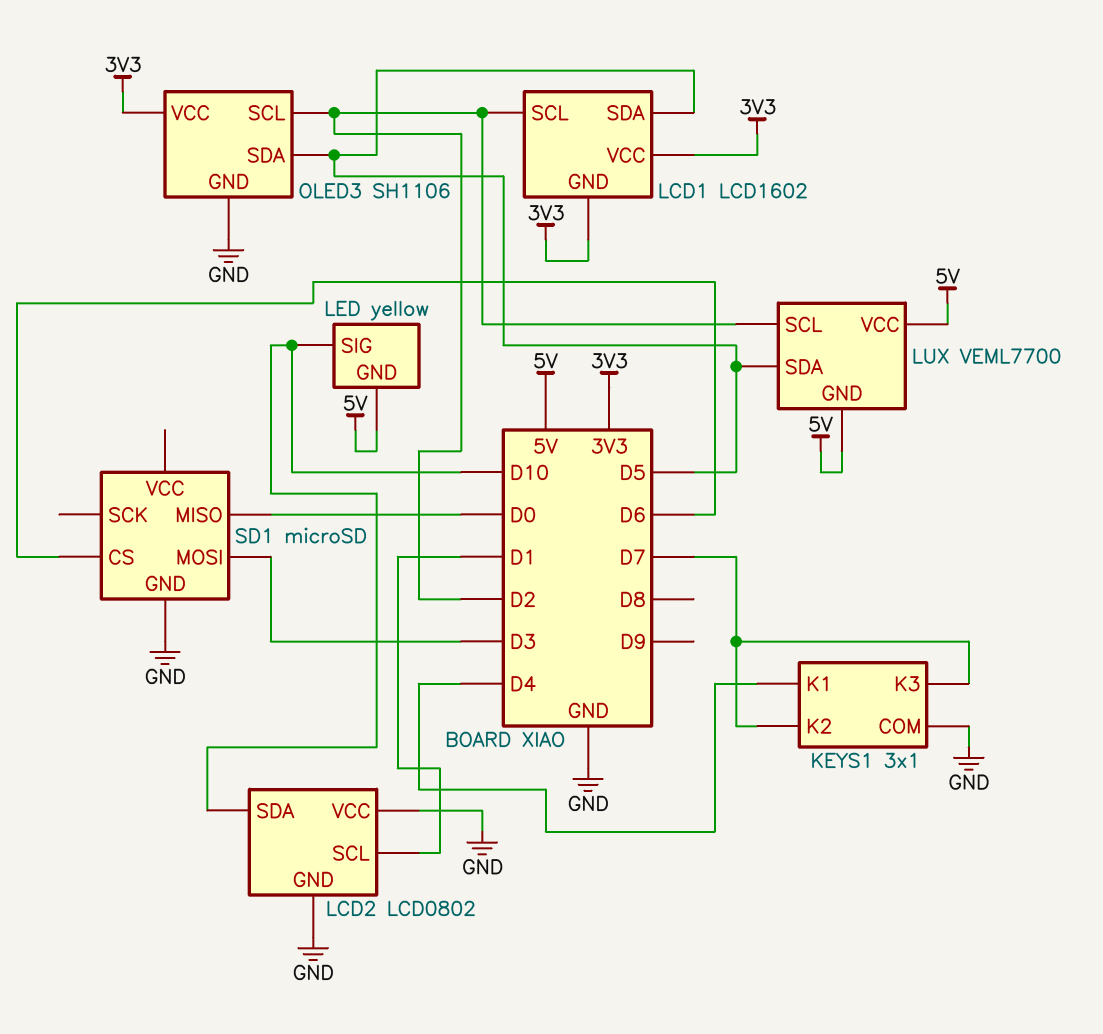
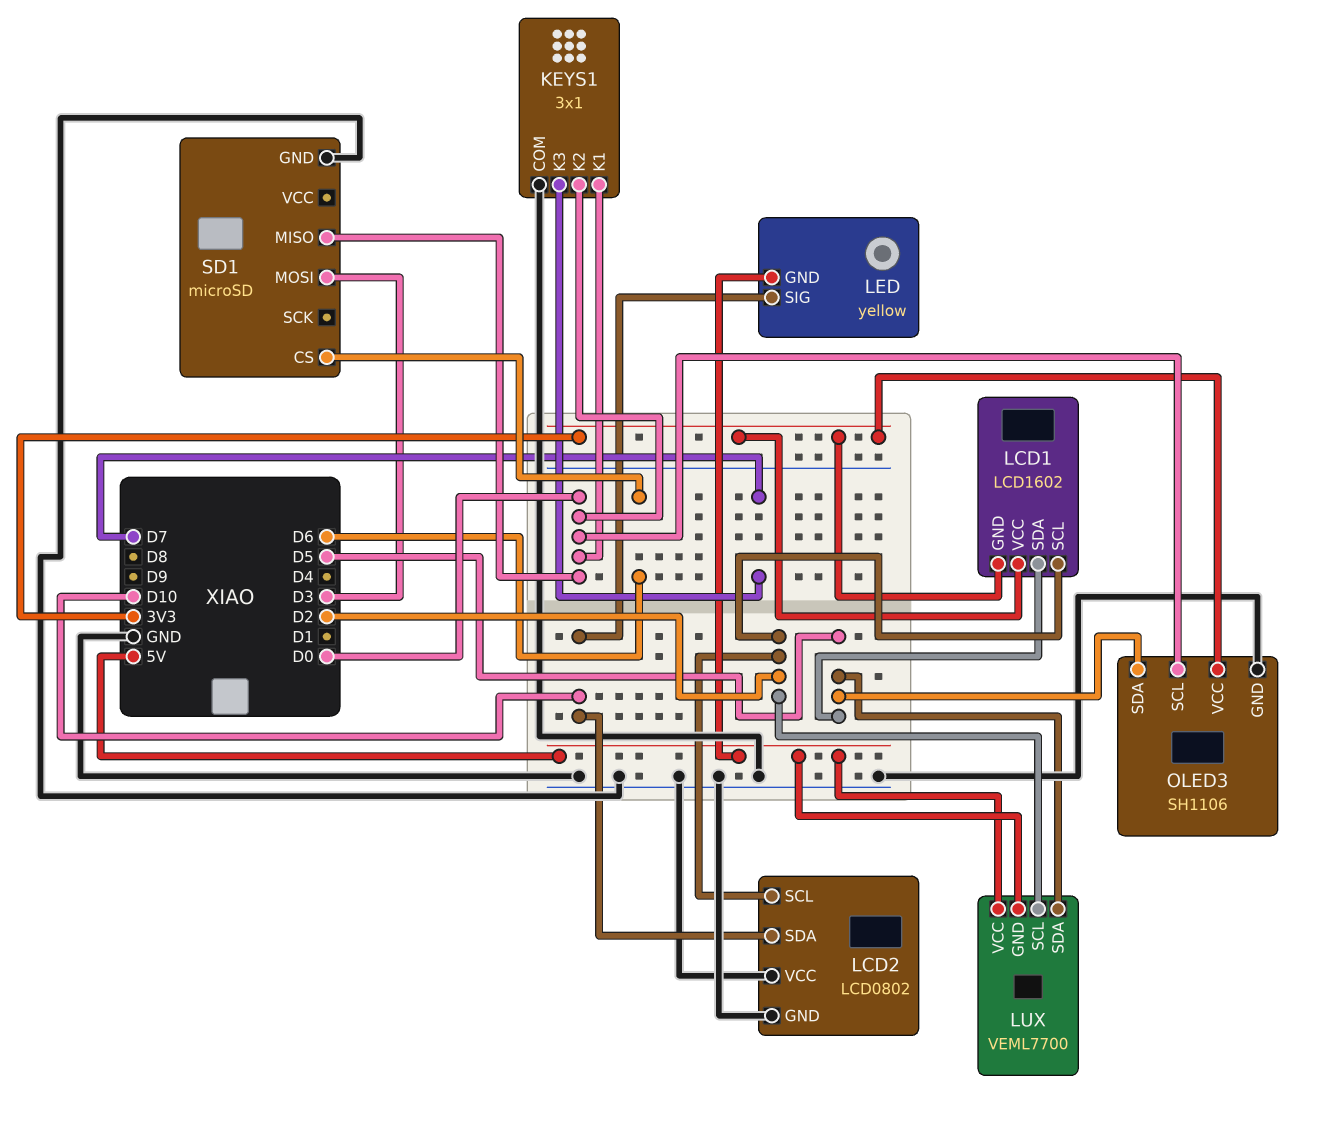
KEYS1 pin K1: D4 -> D0
KEYS1 pin K2: D7 -> D0
LCD2 pin SCL: D1 -> D2
OLED3 pin SCL: D2 -> D0

